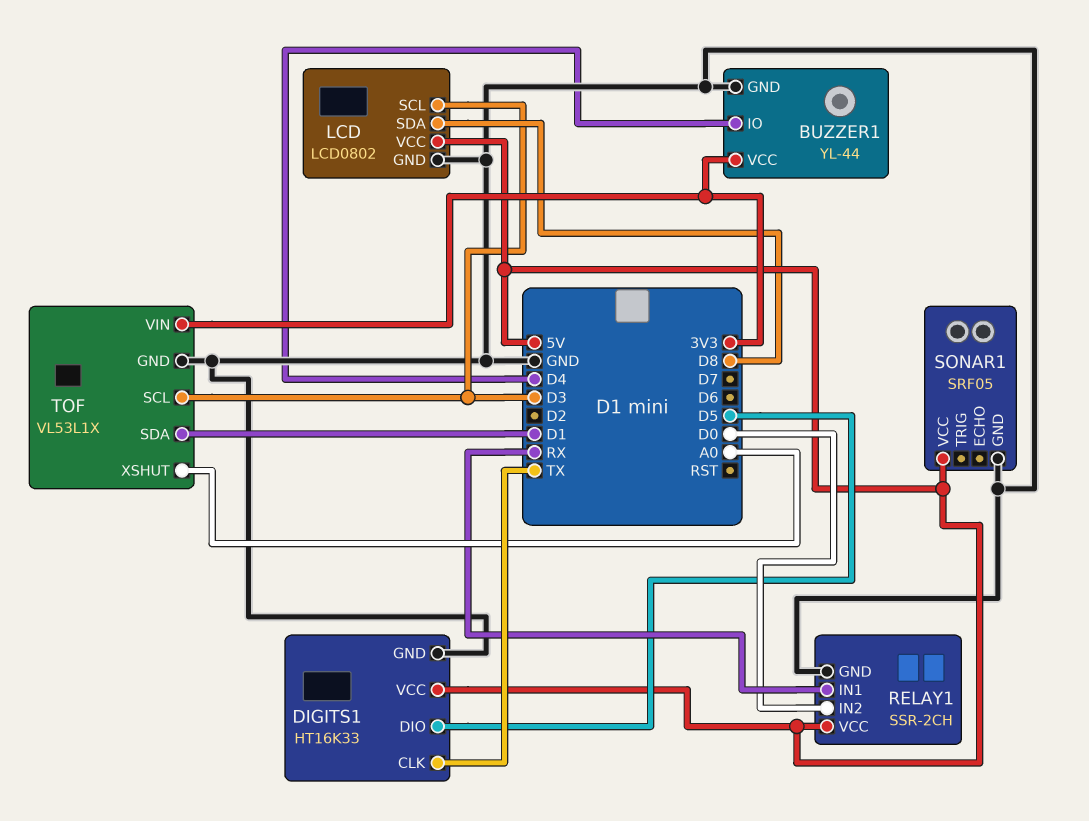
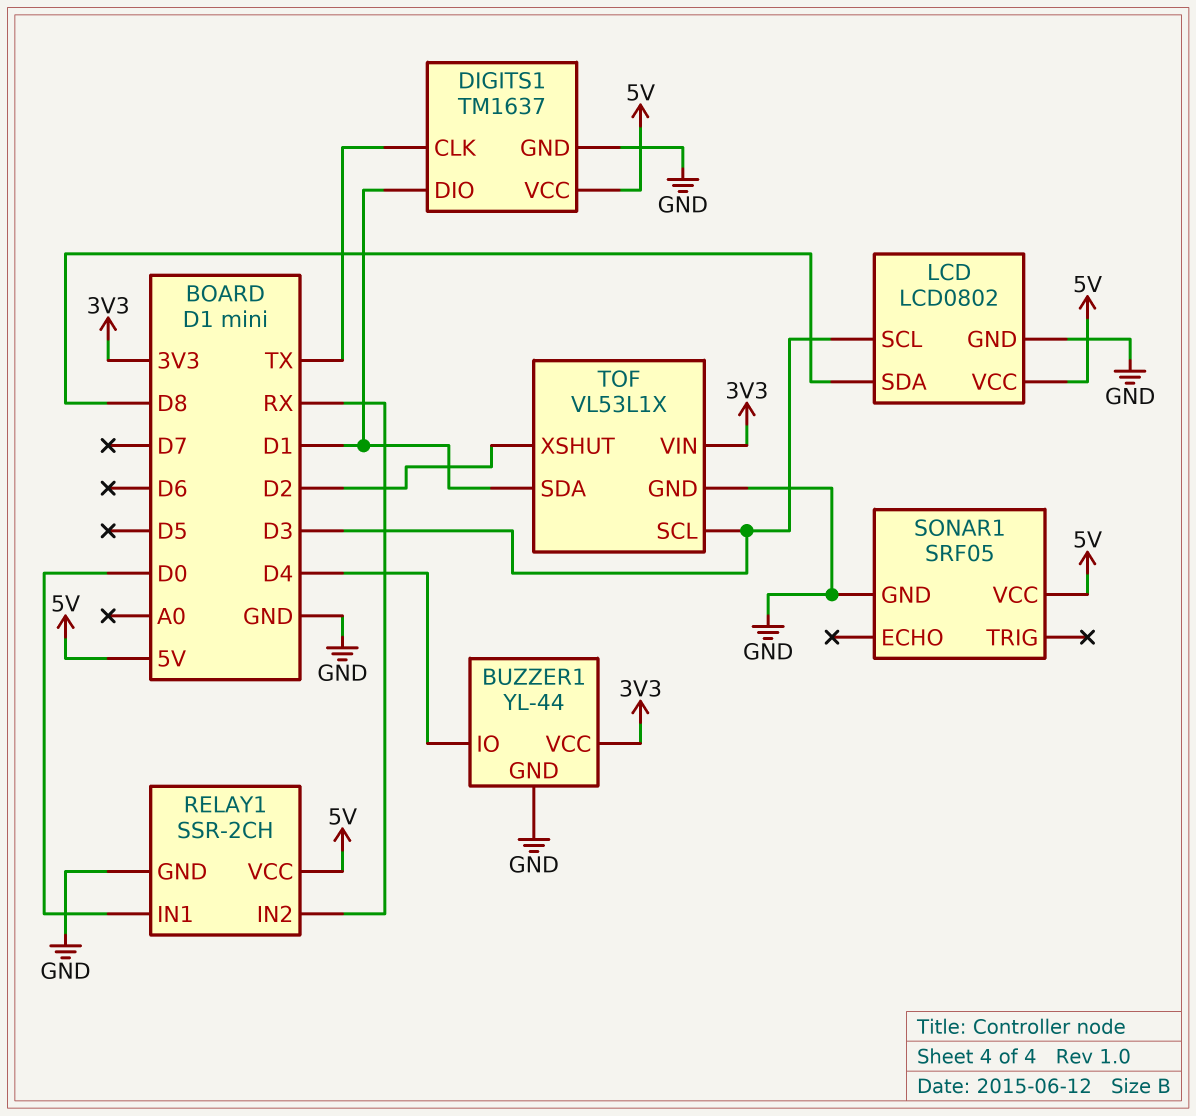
DIGITS1: HT16K33 -> TM1637
DIGITS1 pin DIO: D5 -> D1
RELAY1 pin IN1: RX -> D0
RELAY1 pin IN2: D0 -> RX
TOF pin XSHUT: A0 -> D2

